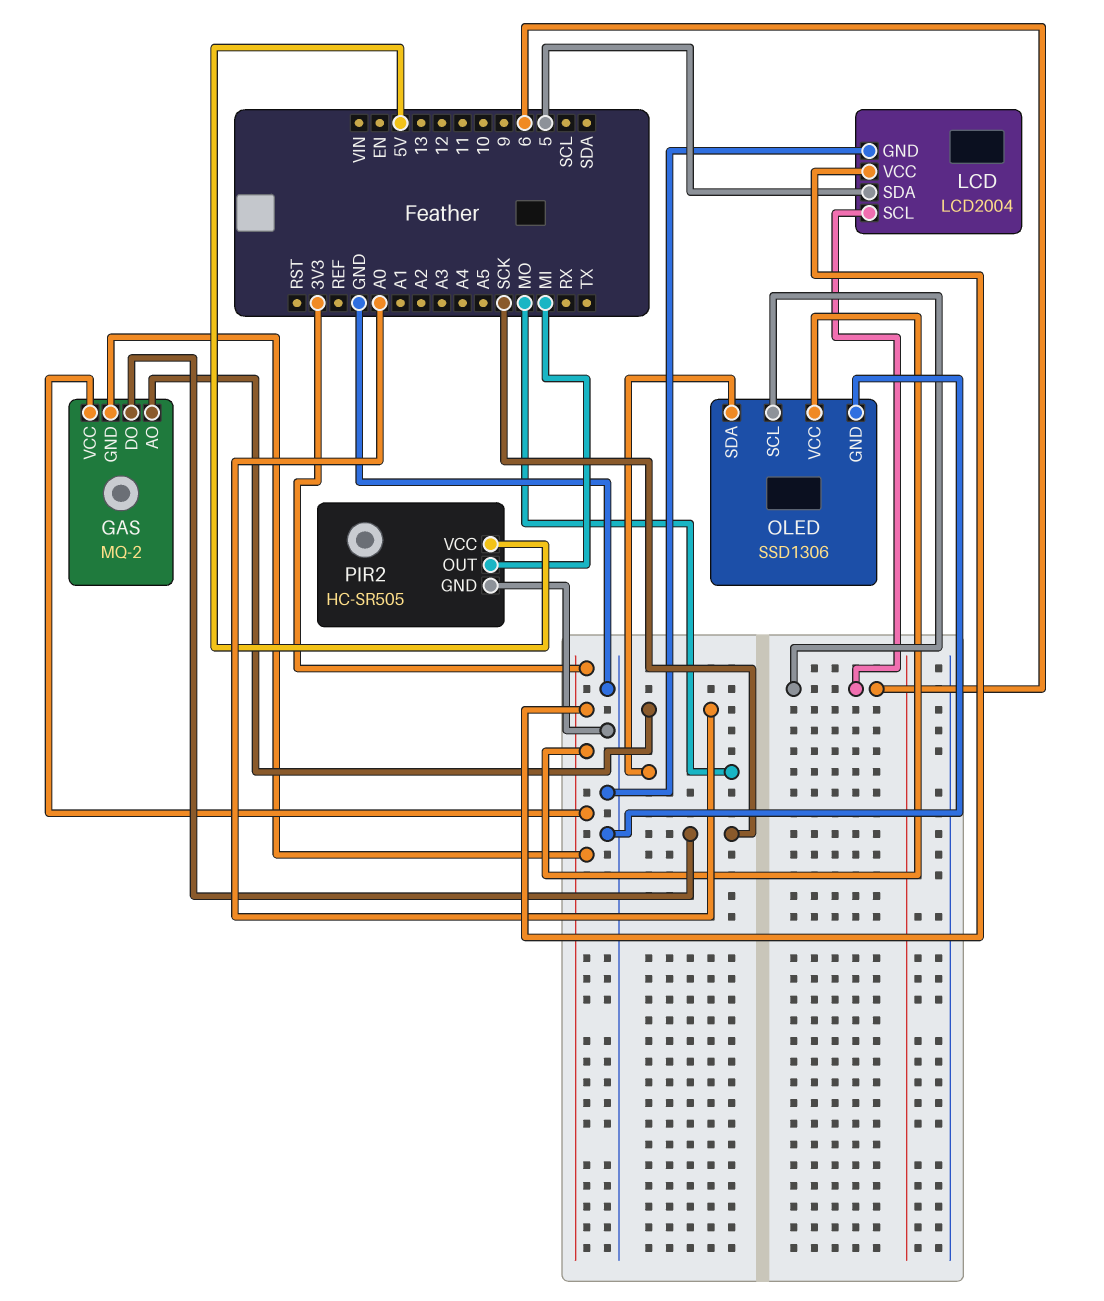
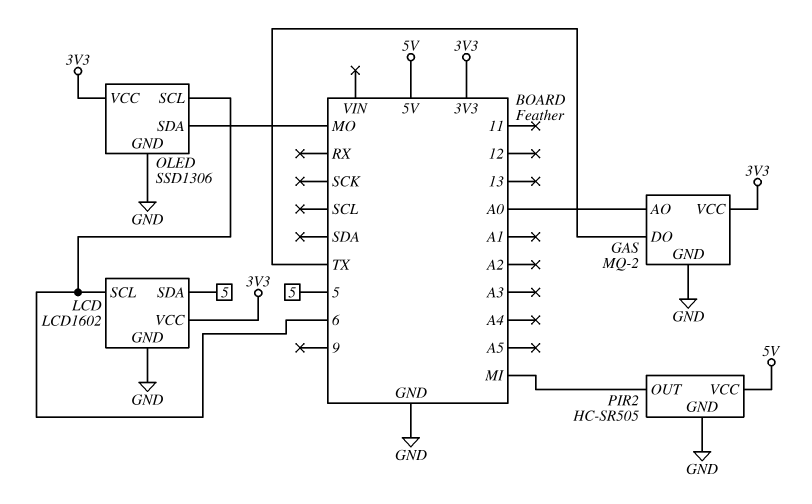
GAS pin DO: SCK -> TX
GAS pin GND: 3V3 -> GND
LCD: LCD2004 -> LCD1602

